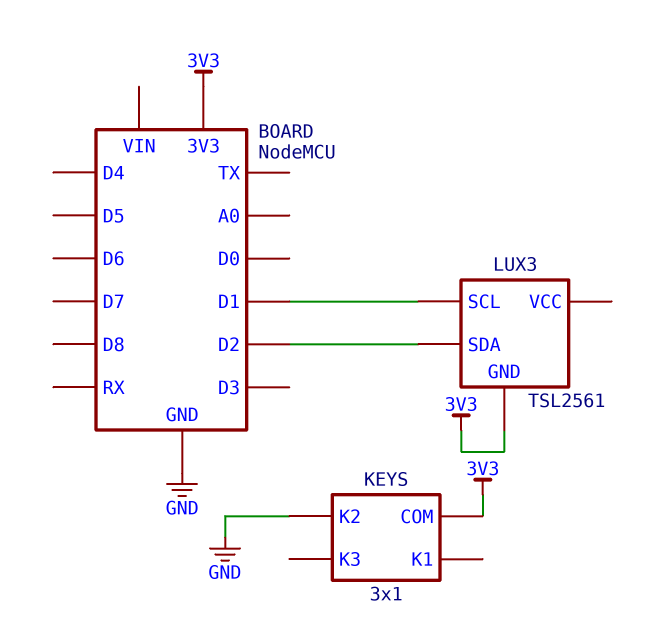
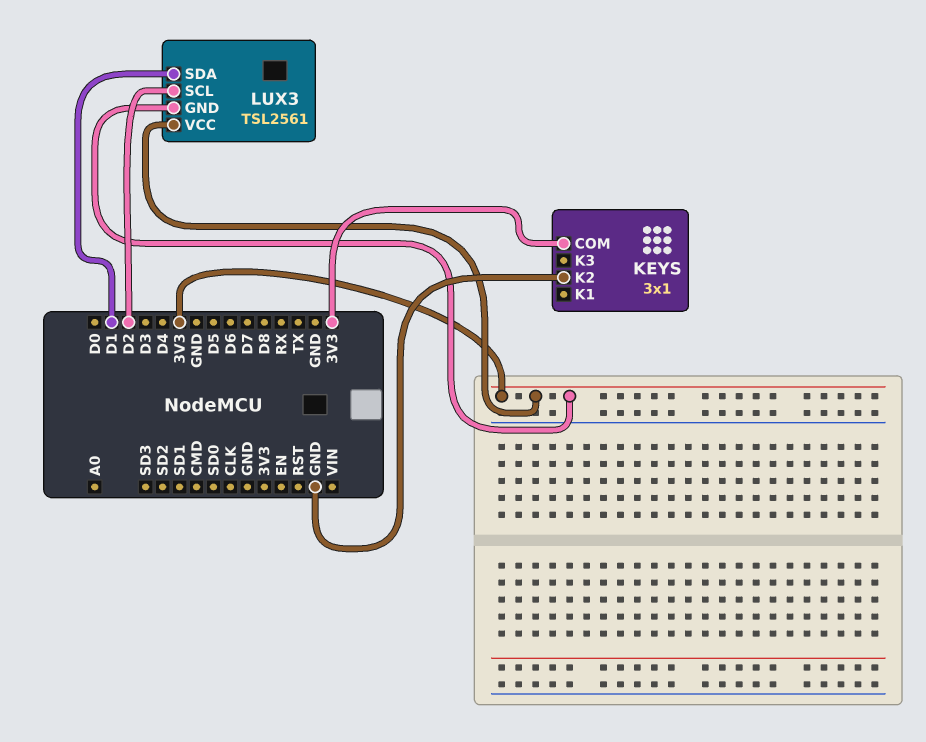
LUX3 pin SCL: D1 -> D2
LUX3 pin SDA: D2 -> D1
LUX3 pin VCC: none -> 3V3

